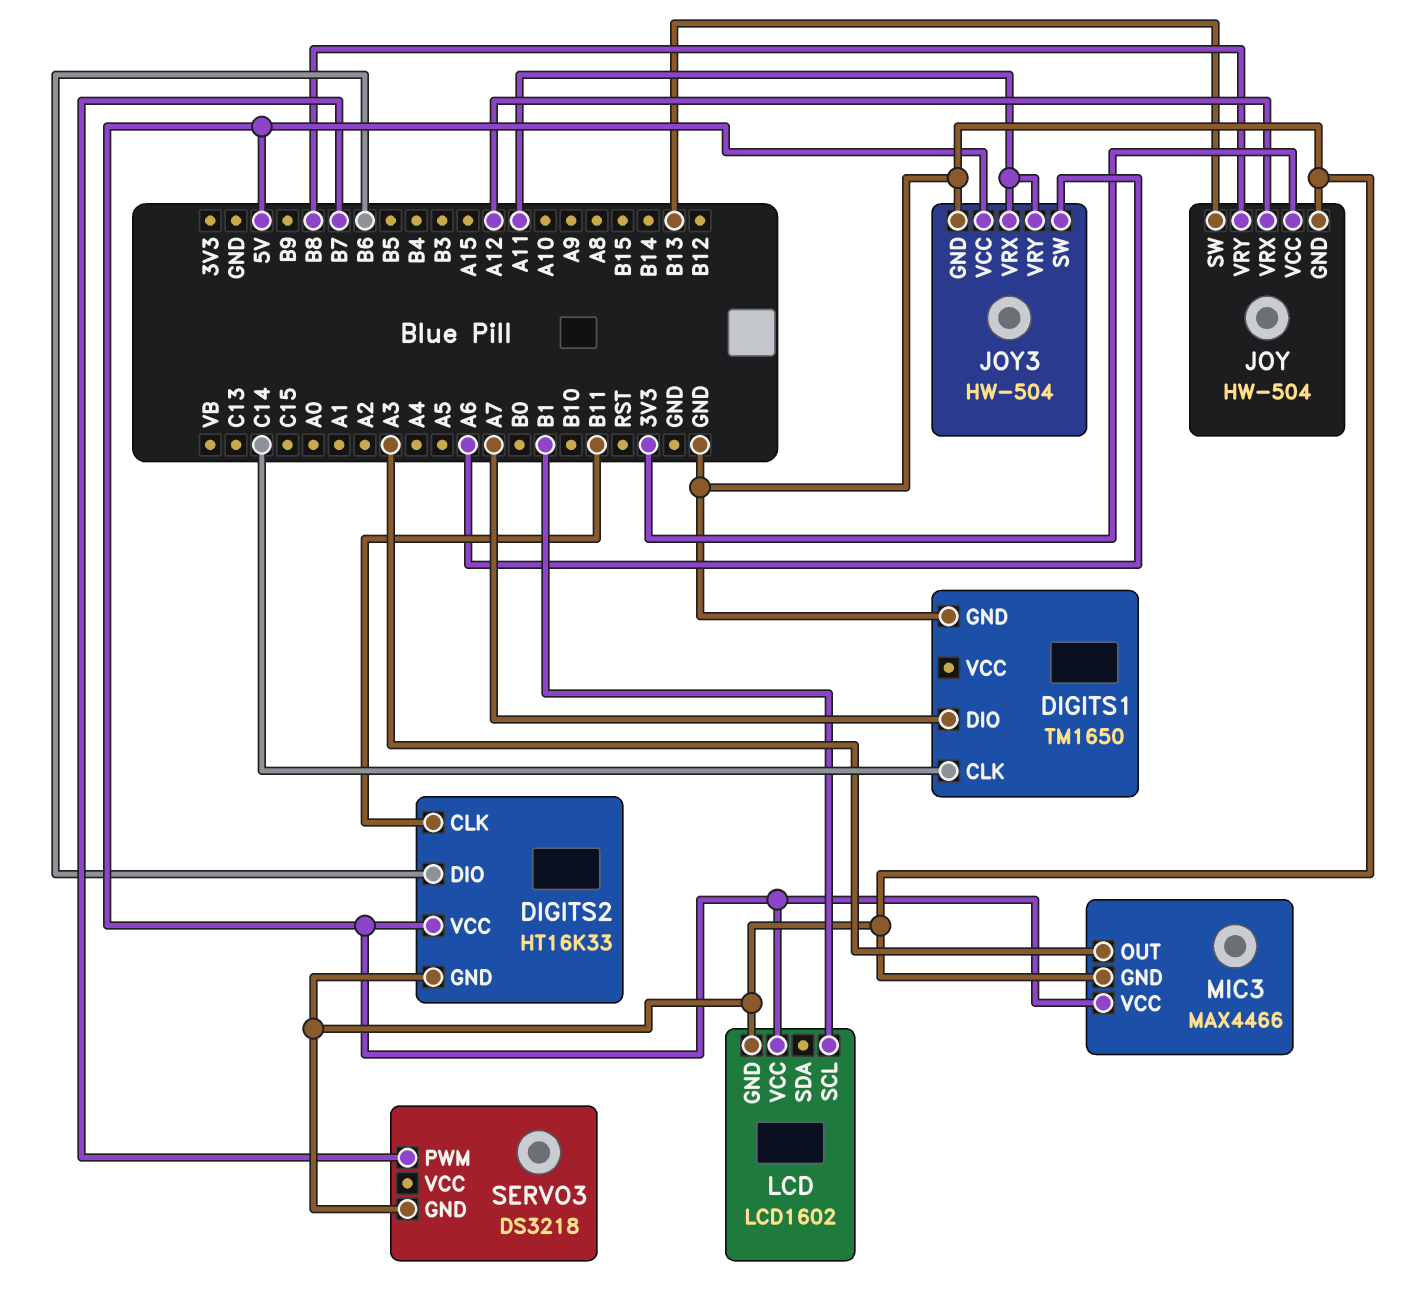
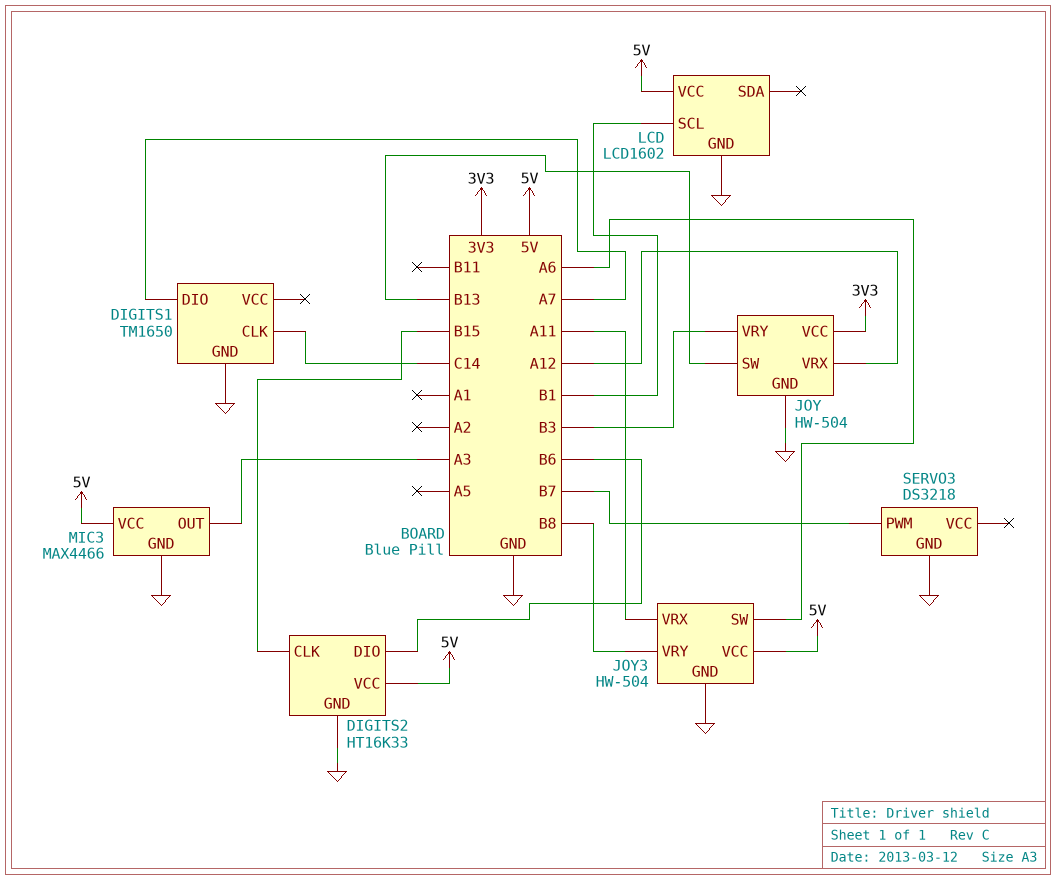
DIGITS2 pin CLK: B11 -> B15
JOY pin VRY: B8 -> B3
JOY3 pin VRY: A11 -> B8

